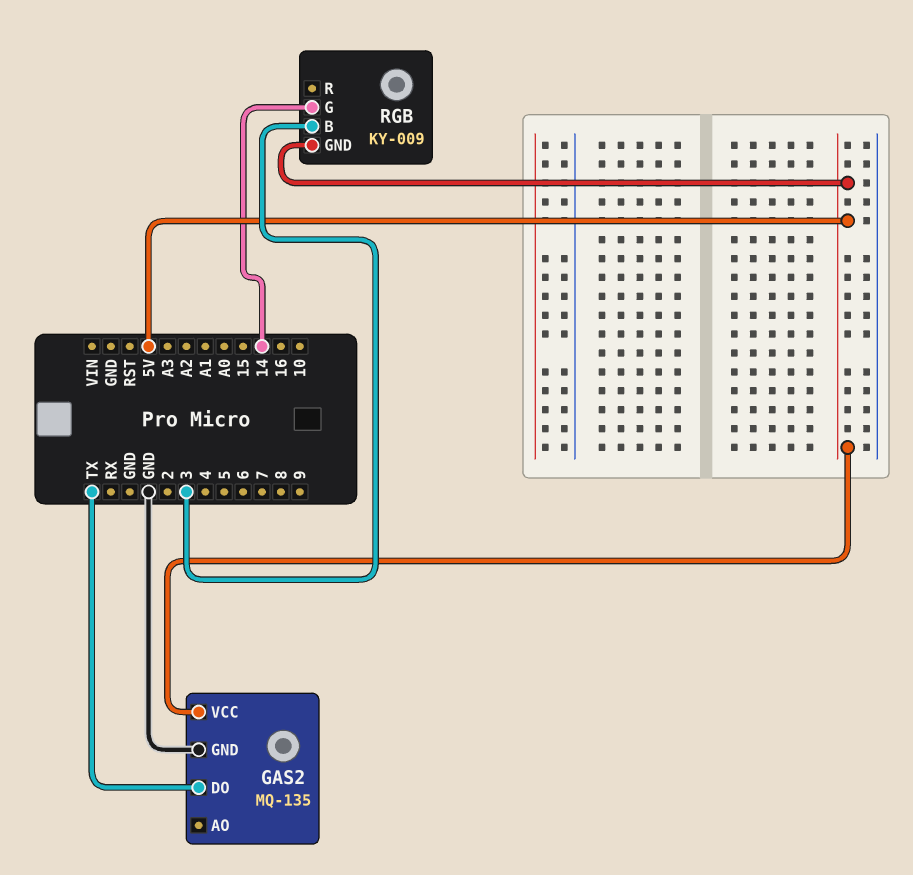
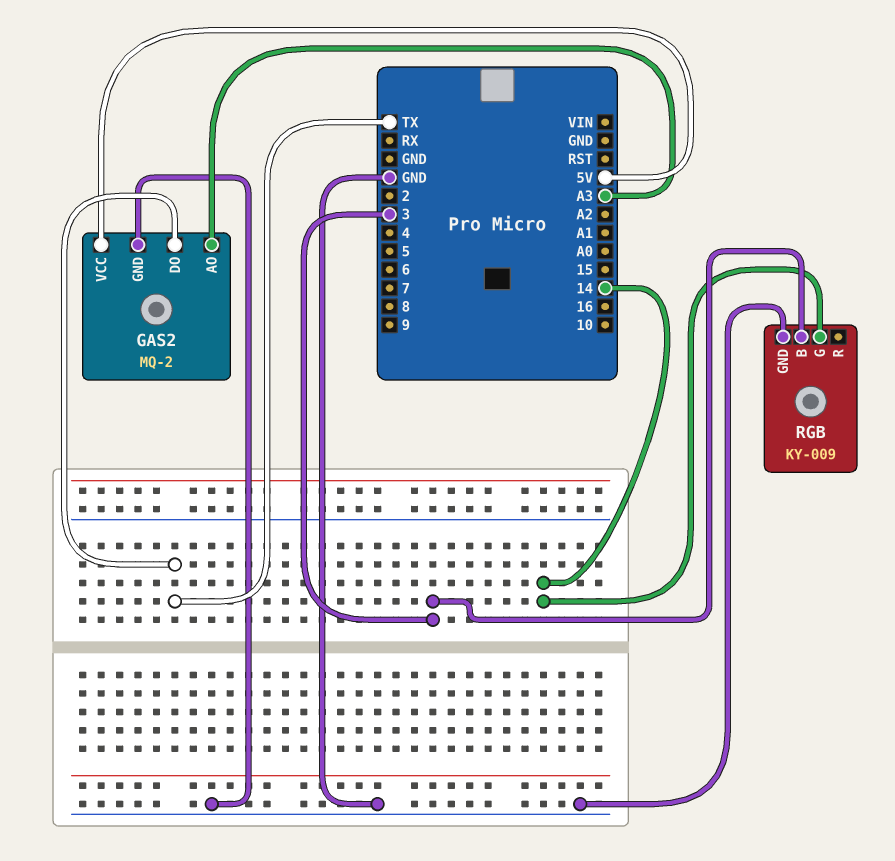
GAS2: MQ-135 -> MQ-2
GAS2 pin AO: none -> A3
RGB pin GND: 5V -> GND

